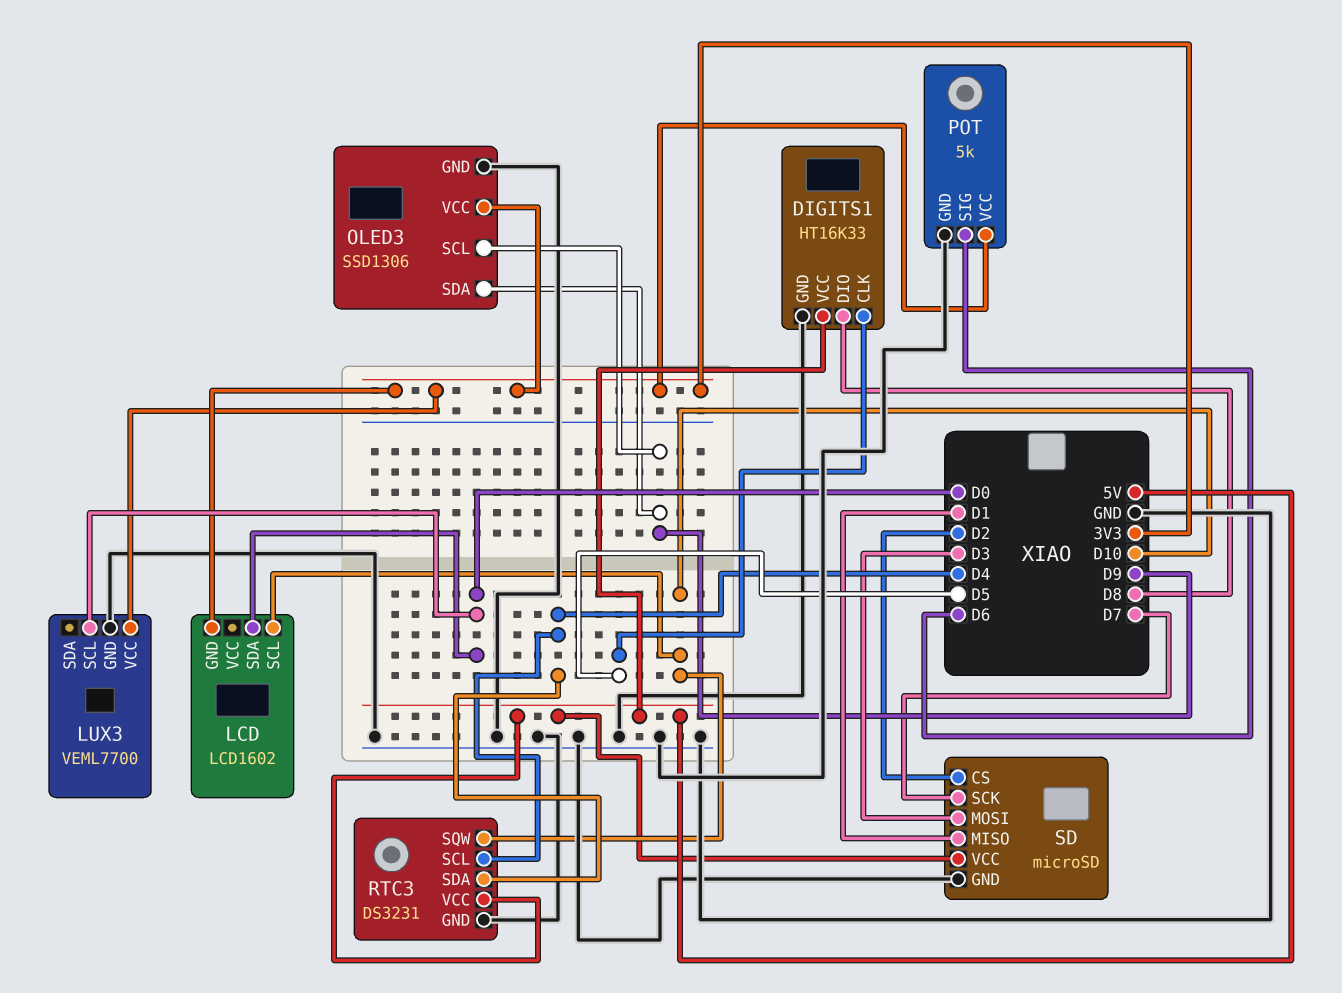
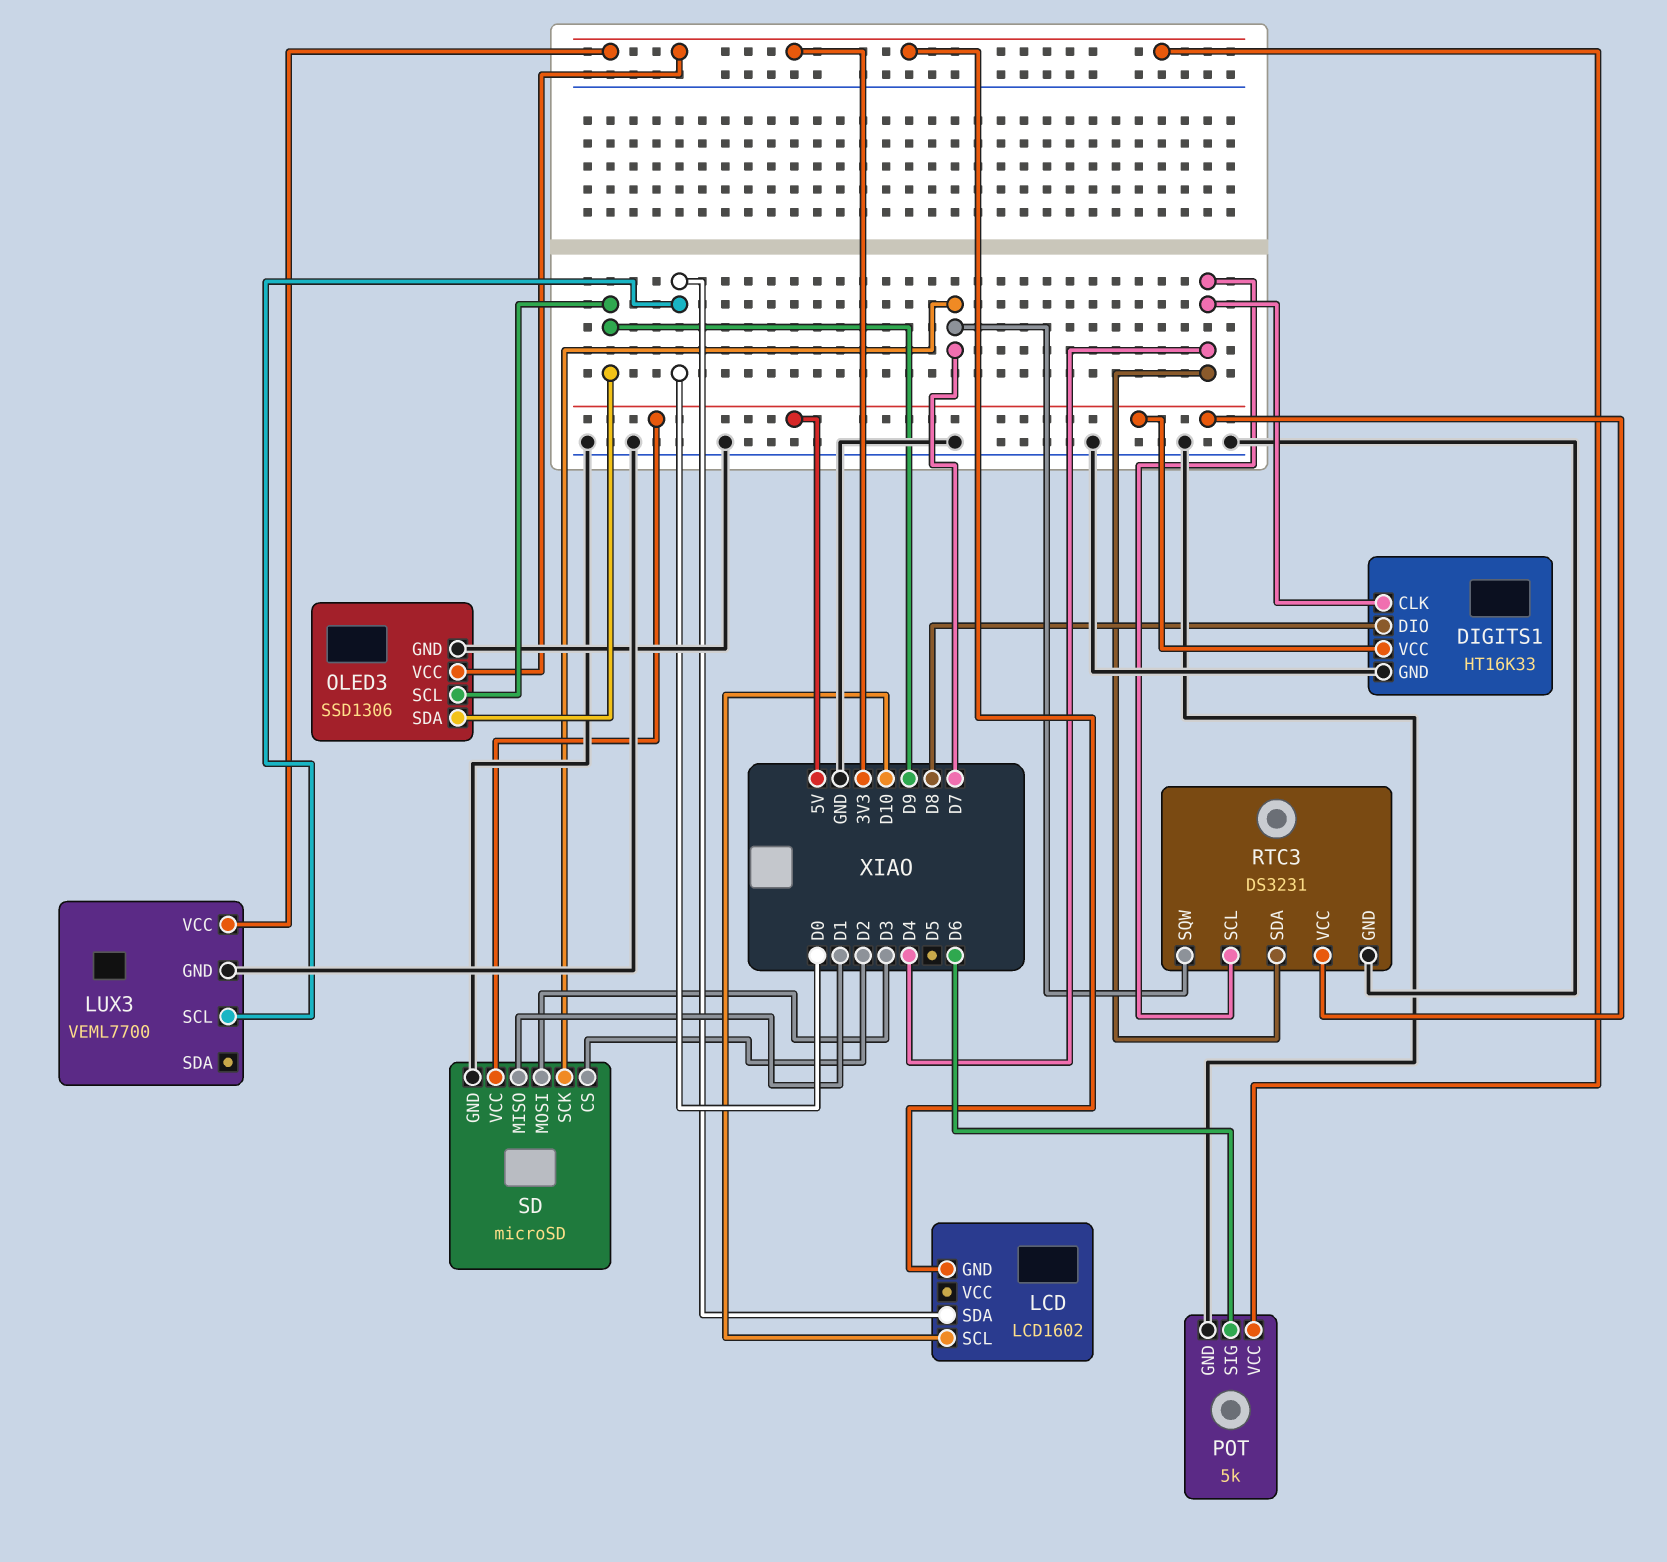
DIGITS1 pin CLK: D5 -> D4
RTC3 pin SQW: D10 -> D7

